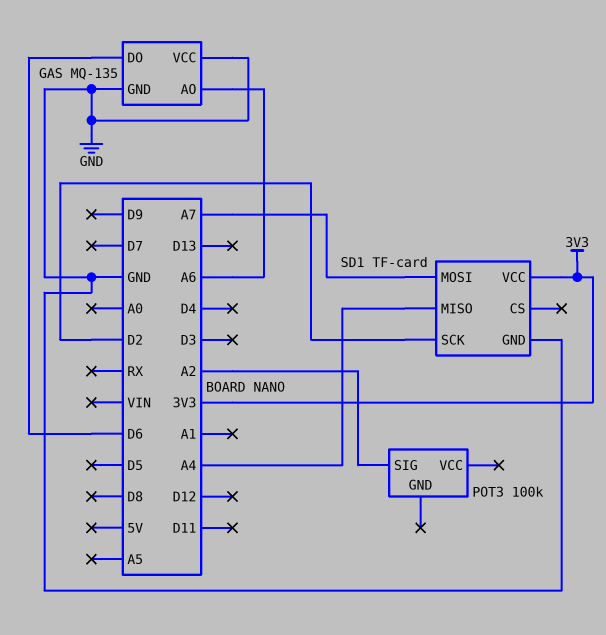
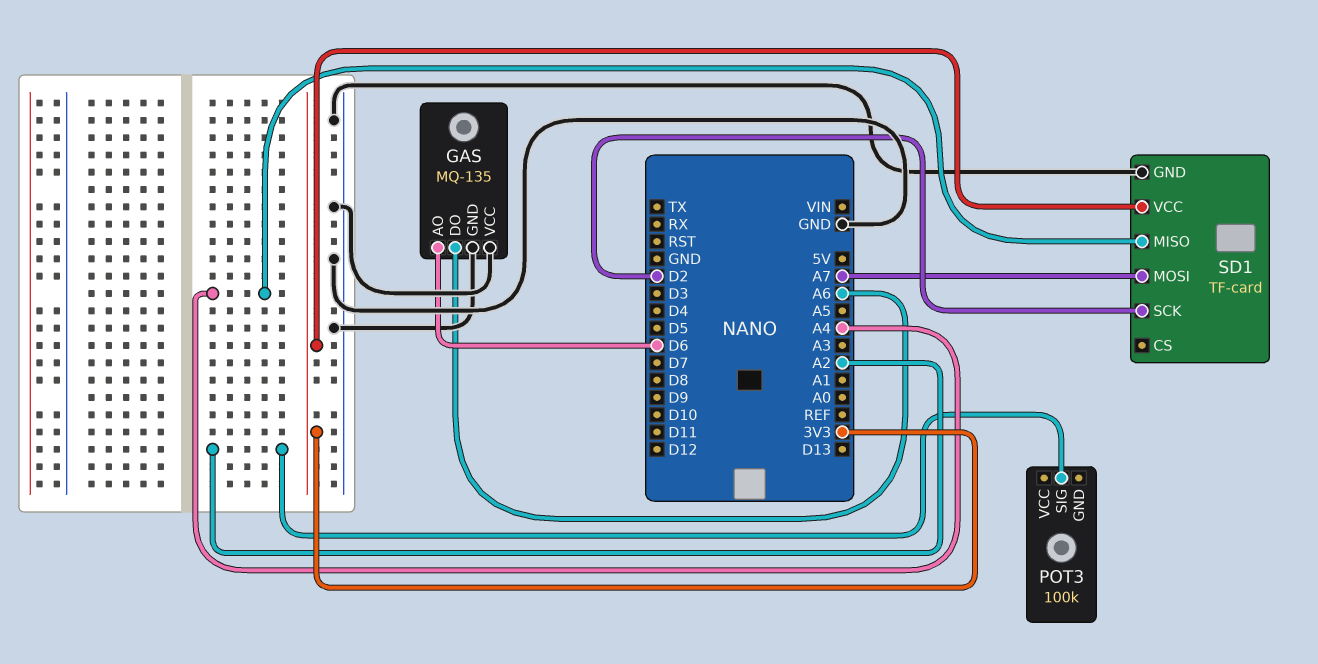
GAS pin AO: A6 -> D6
GAS pin DO: D6 -> A6

